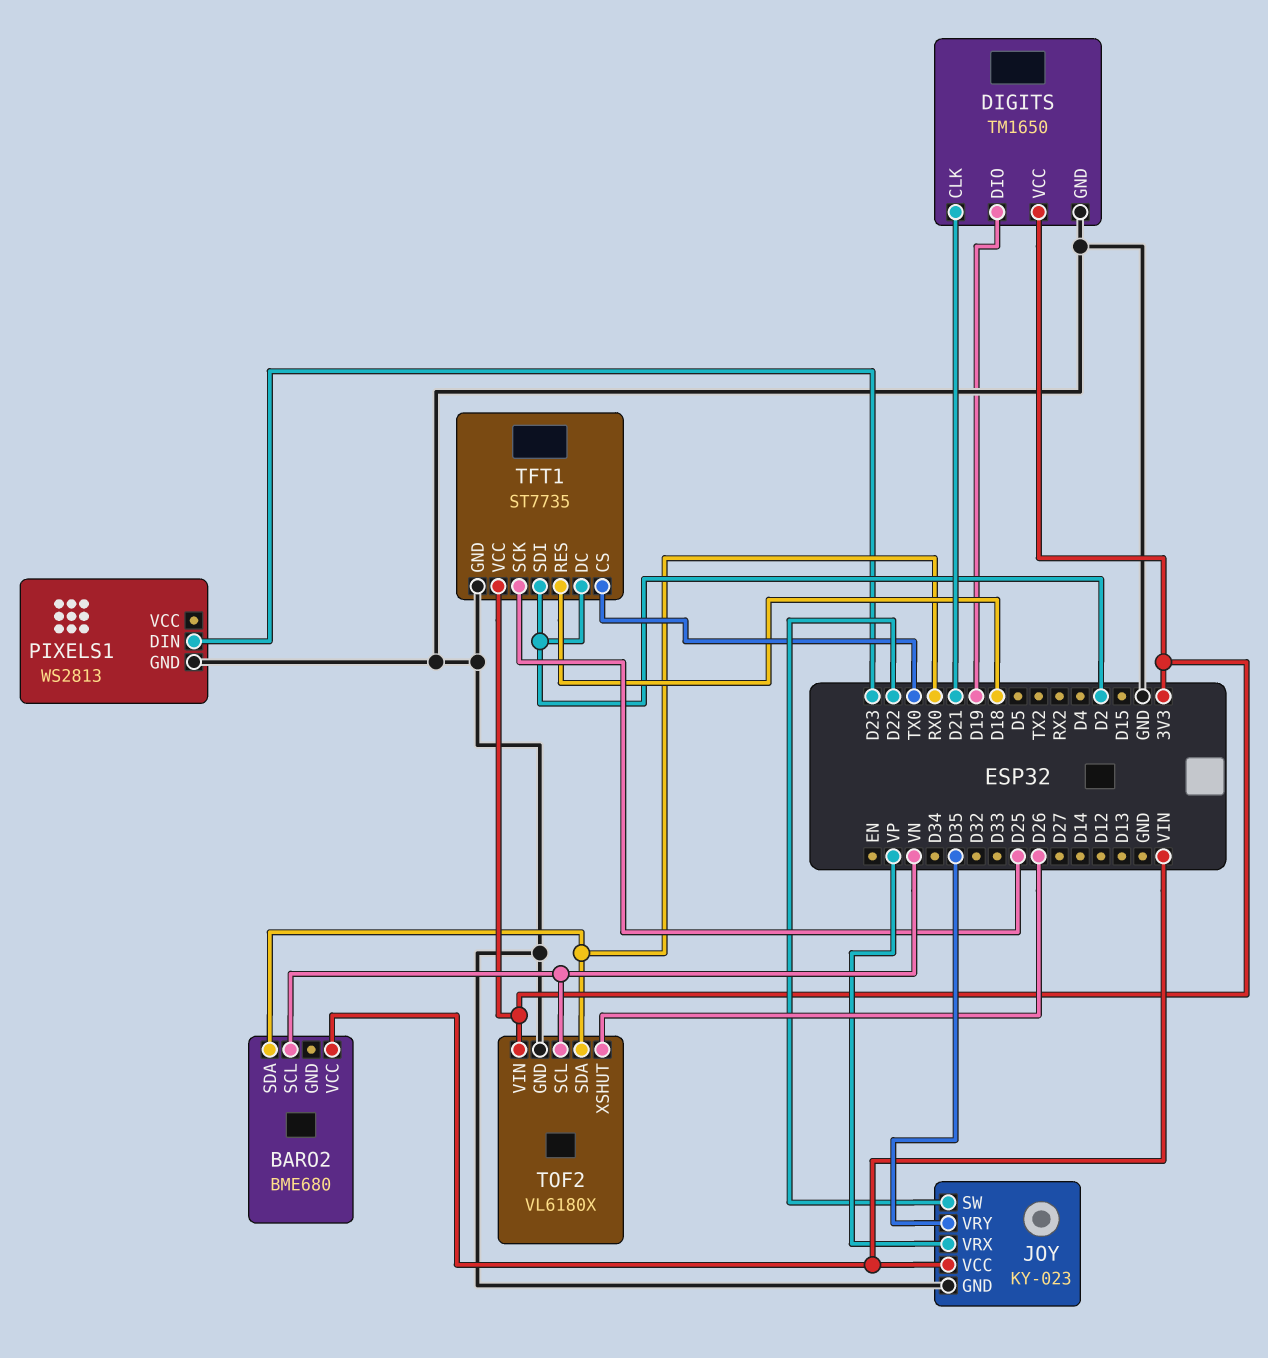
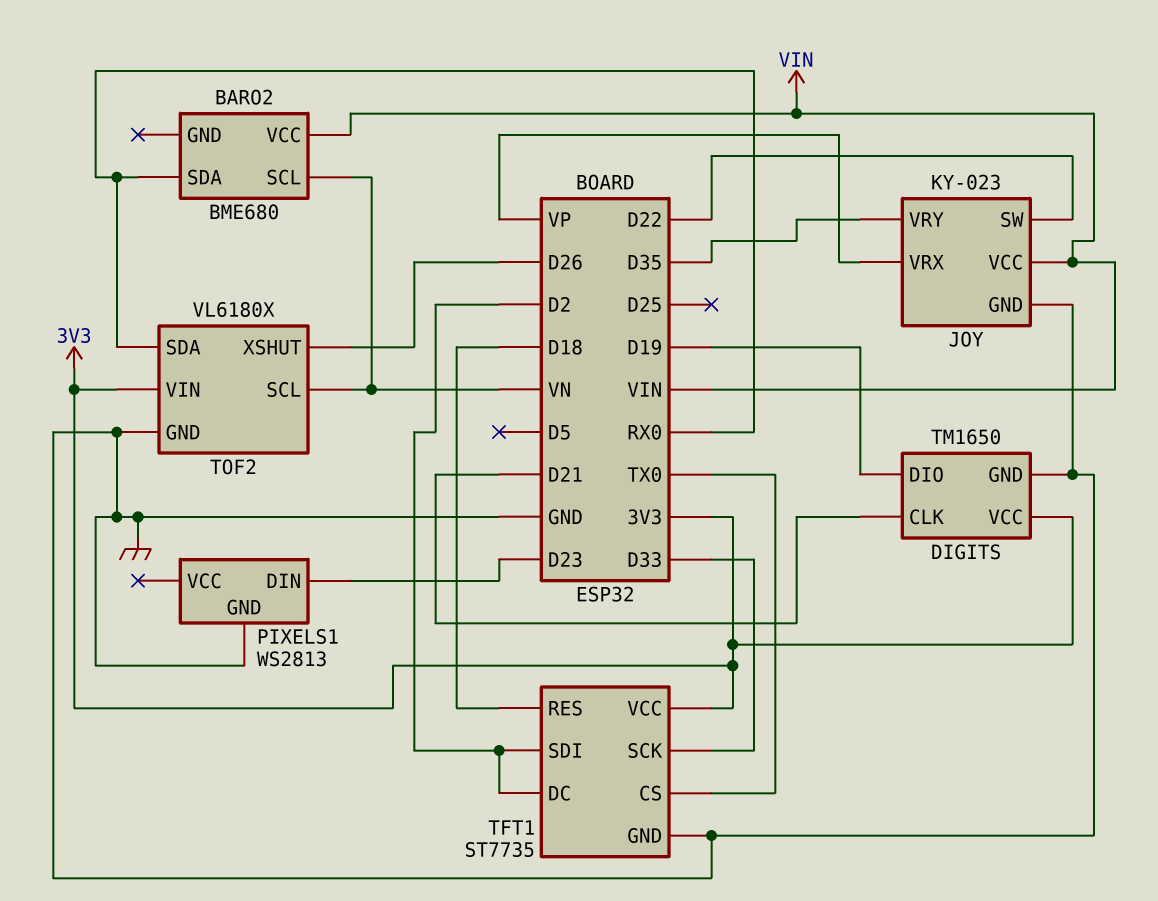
TFT1 pin SCK: D25 -> D33

